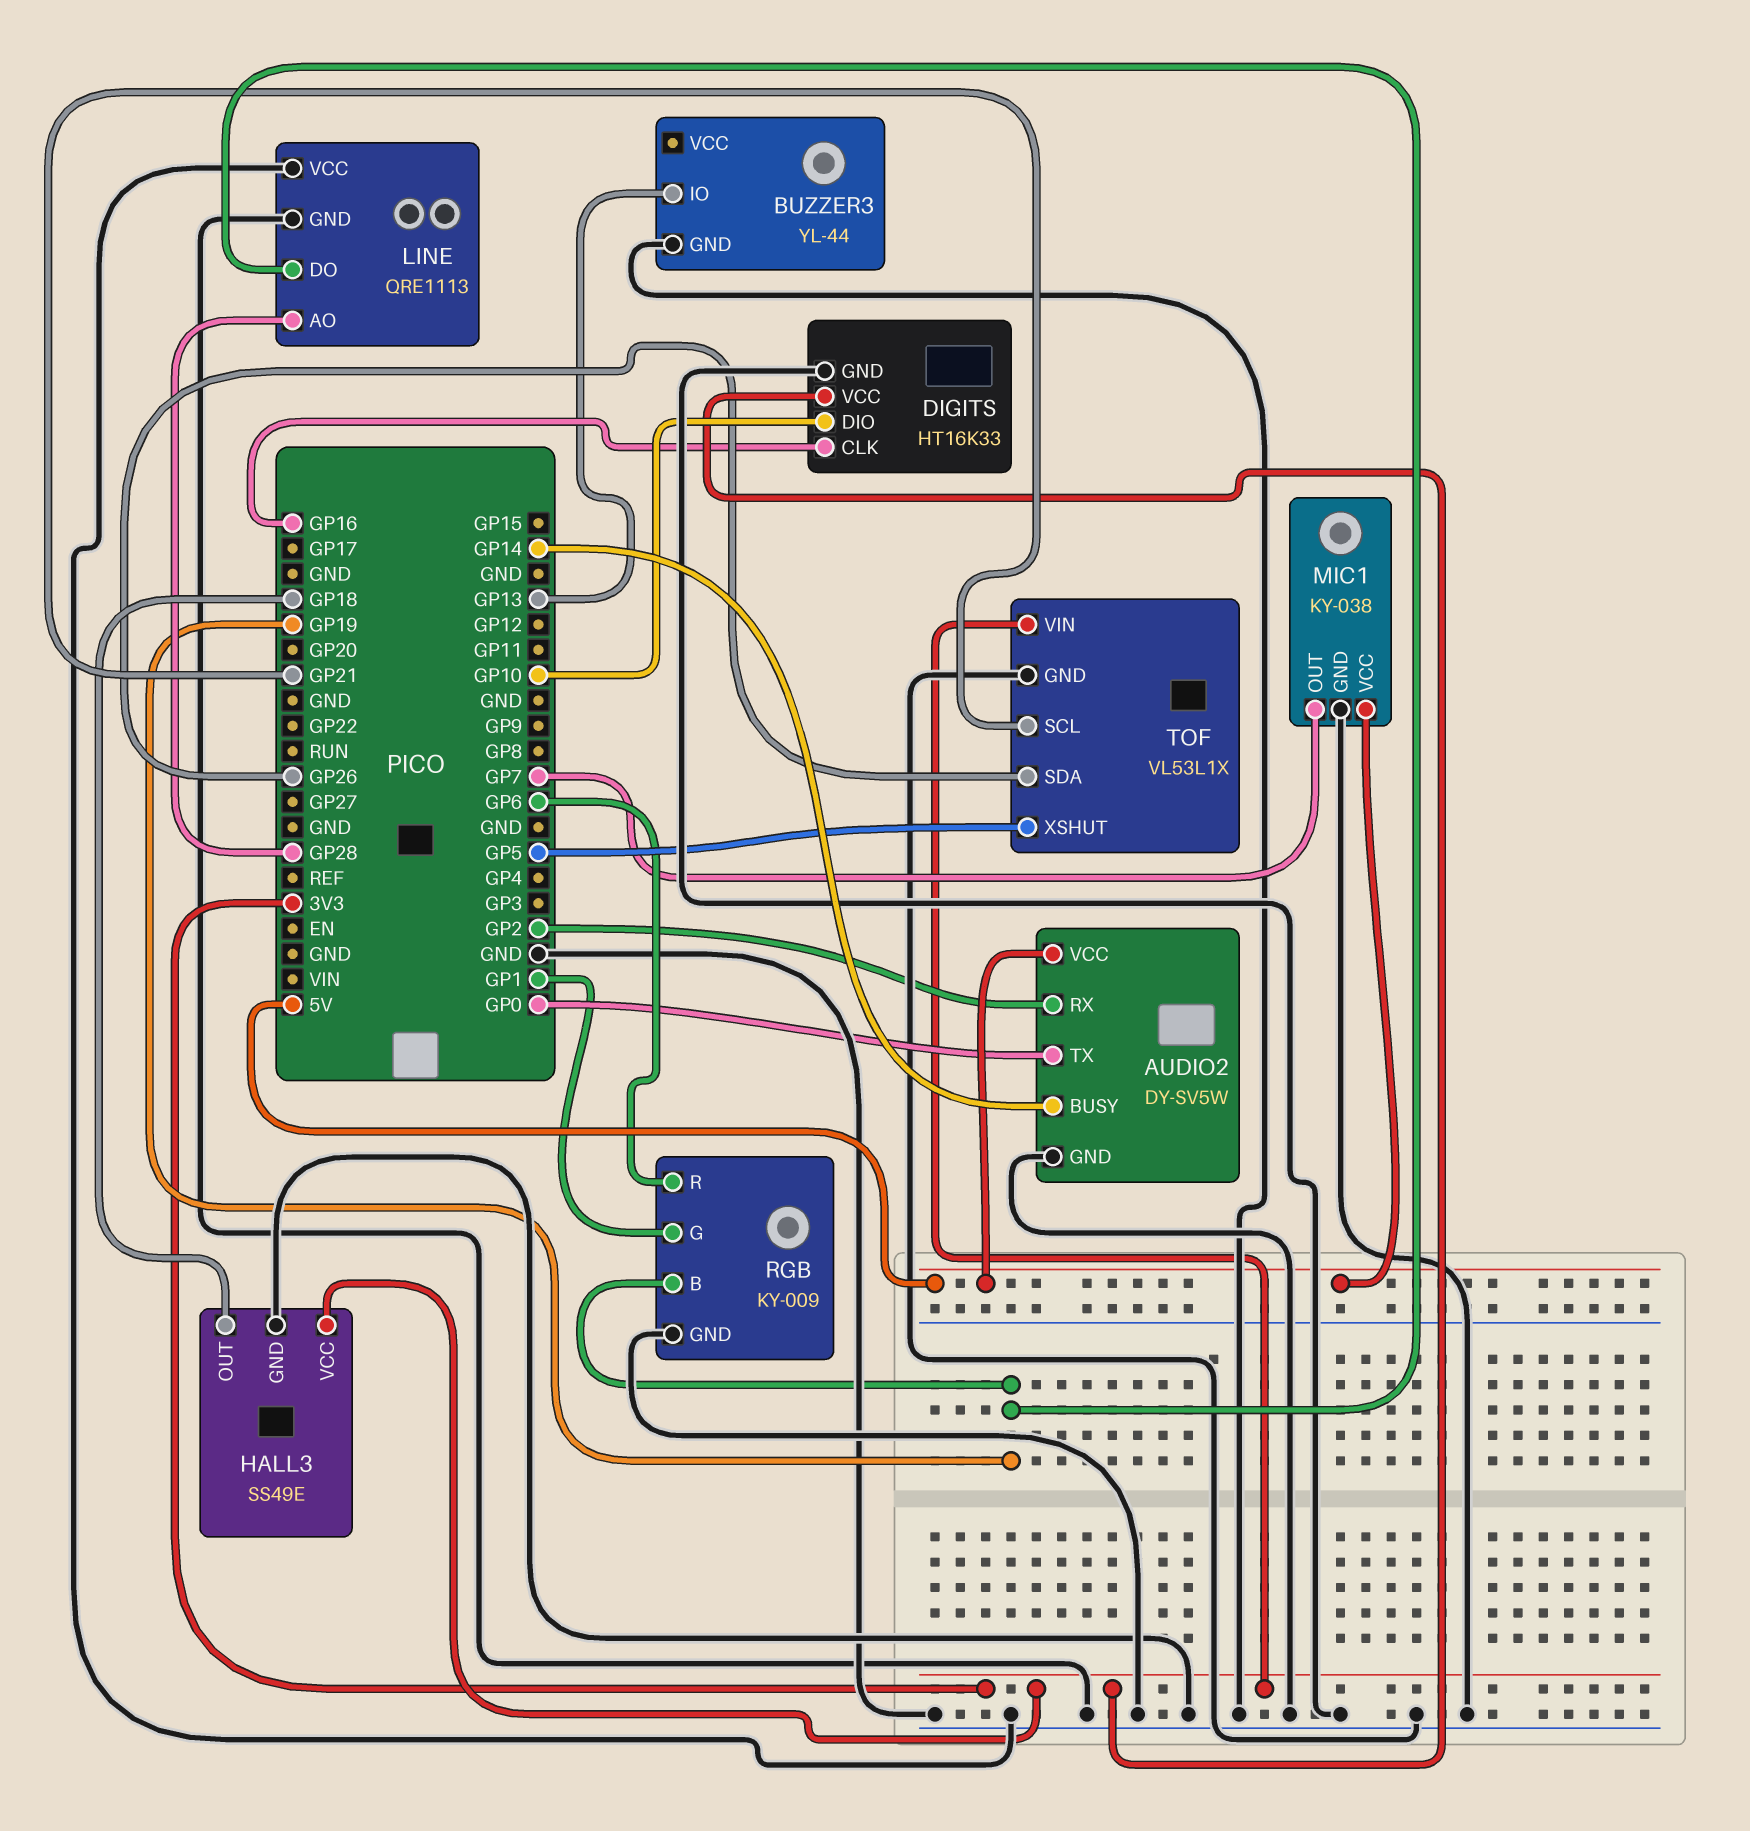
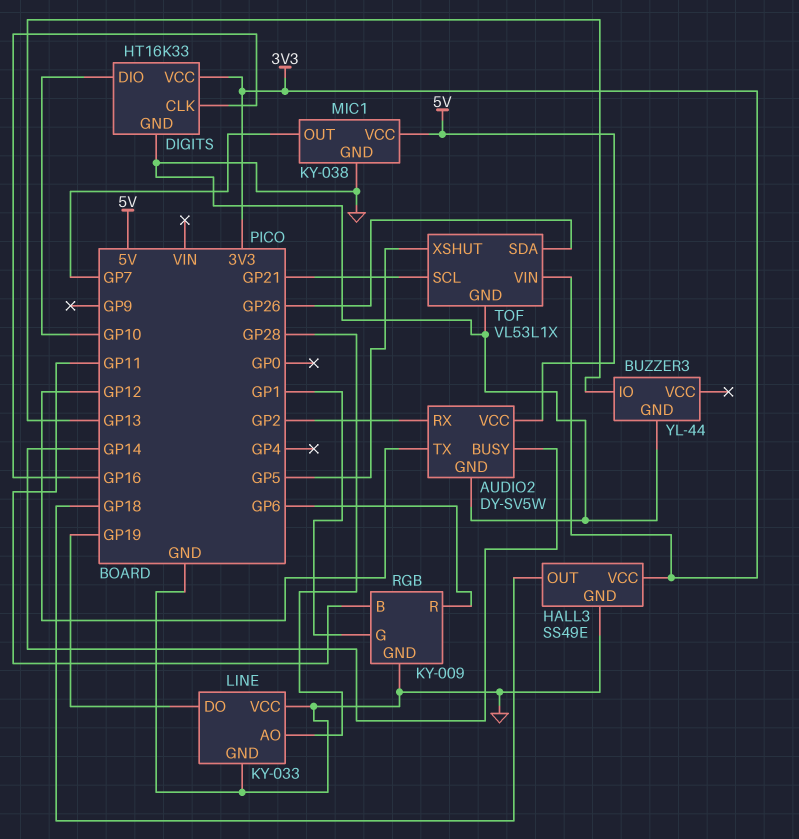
AUDIO2 pin TX: GP0 -> GP12
LINE: QRE1113 -> KY-033
RGB pin B: GP19 -> GP11

